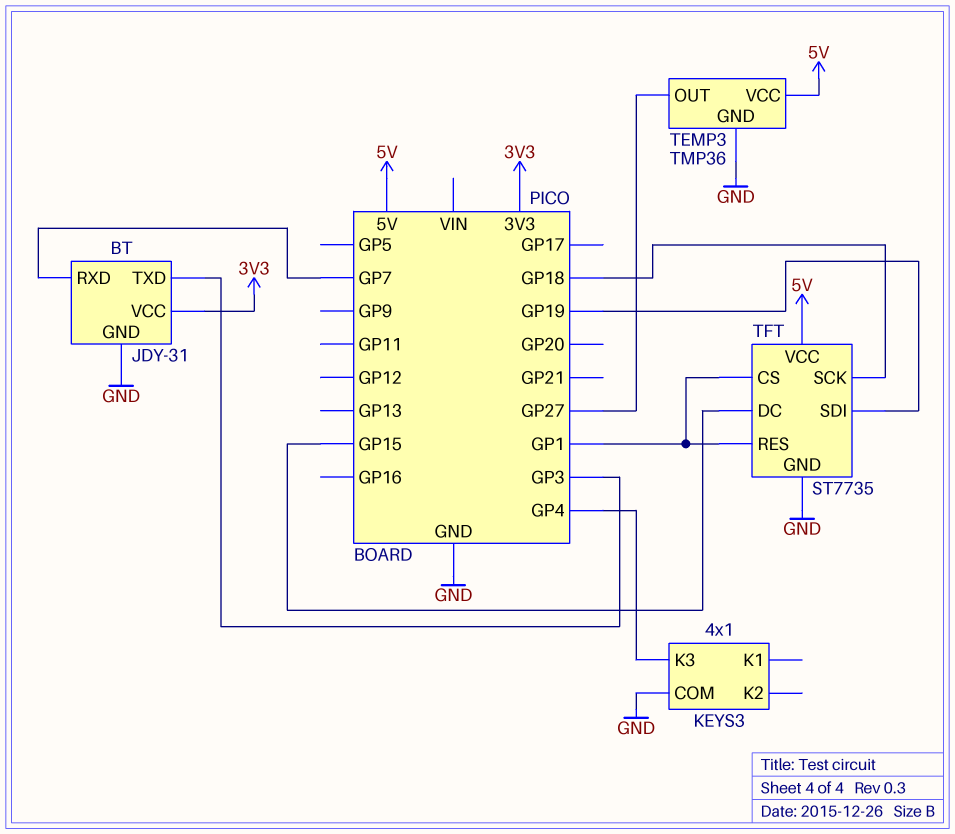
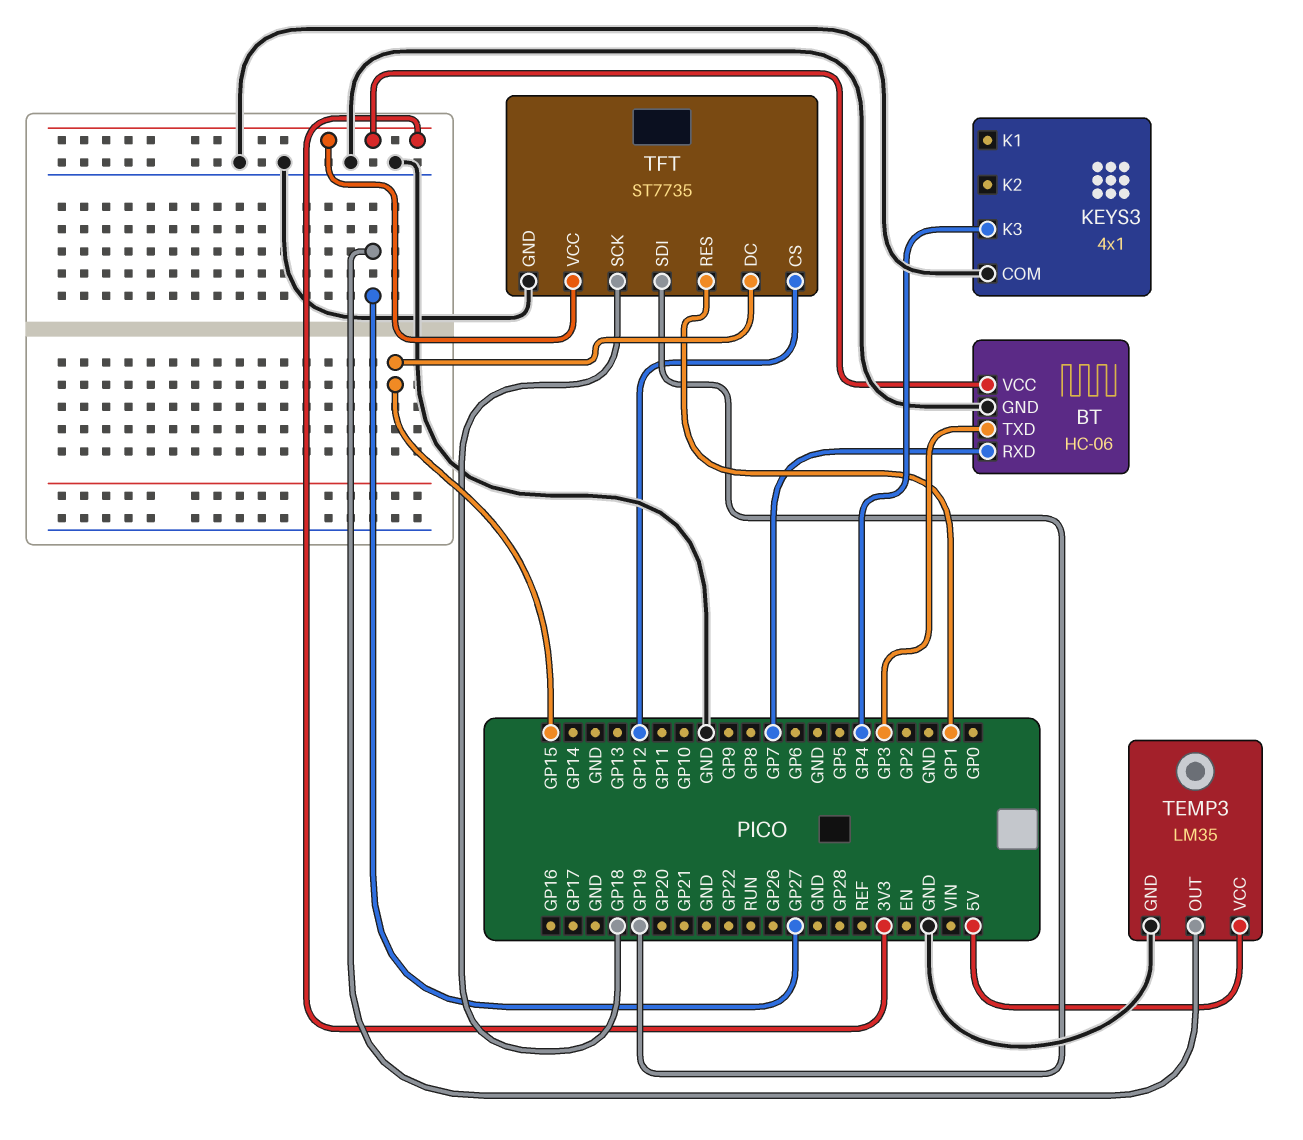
BT: JDY-31 -> HC-06
TEMP3: TMP36 -> LM35
TFT pin CS: GP1 -> GP12
TFT pin VCC: 5V -> 3V3

